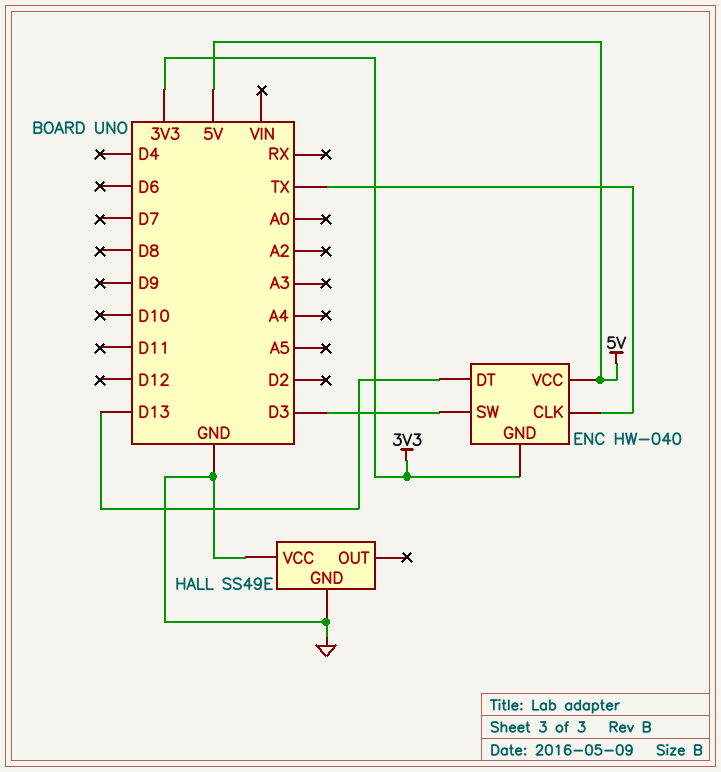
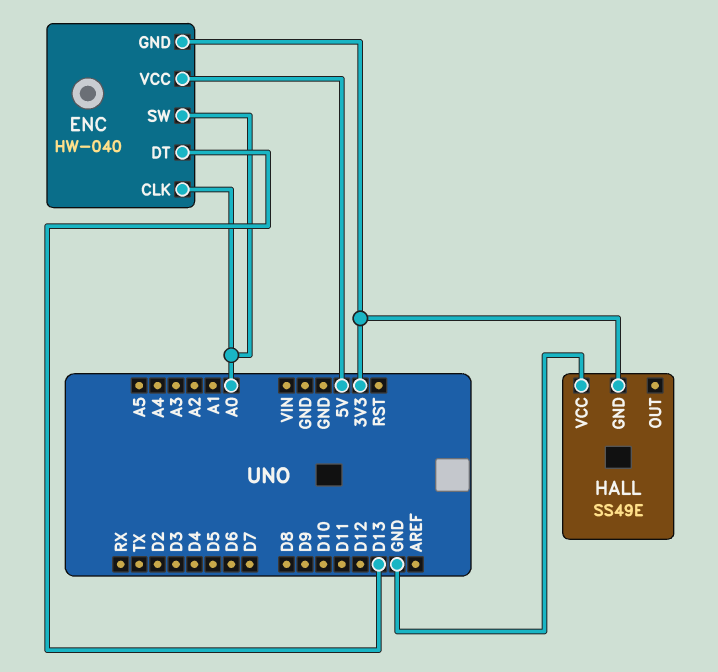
ENC pin CLK: TX -> A0
ENC pin SW: D3 -> A0
HALL pin GND: GND -> 3V3

